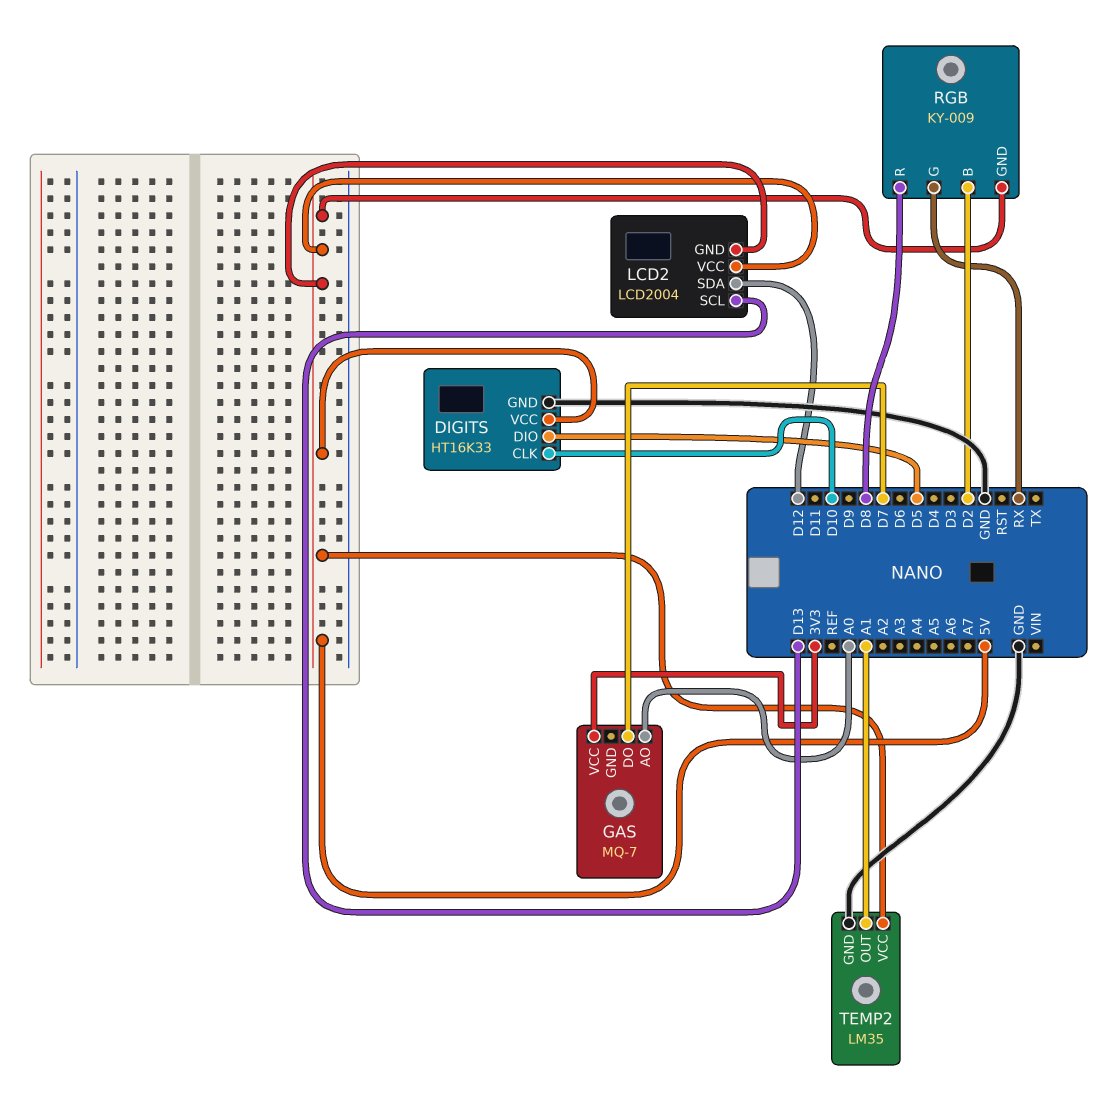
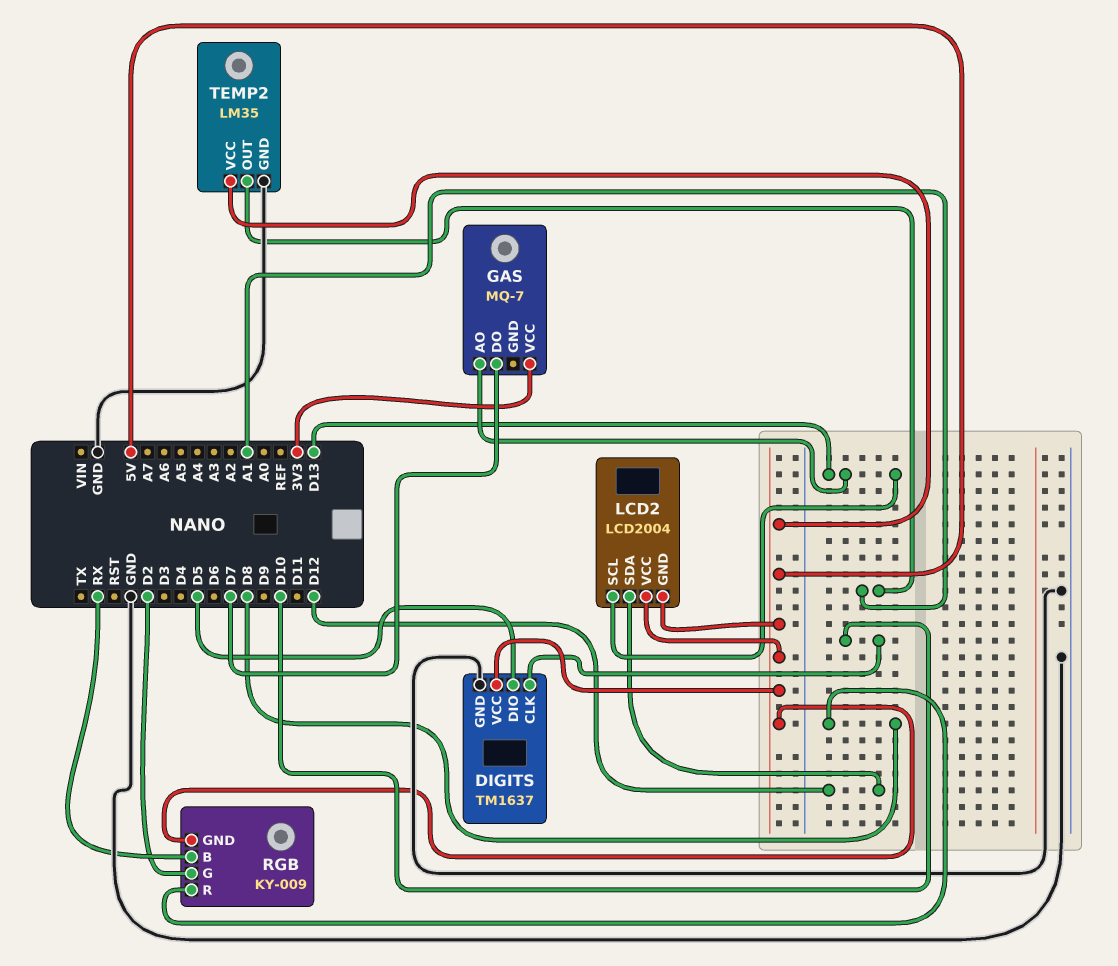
DIGITS: HT16K33 -> TM1637
GAS pin AO: A0 -> D13
RGB pin B: D2 -> RX
RGB pin G: RX -> D2

